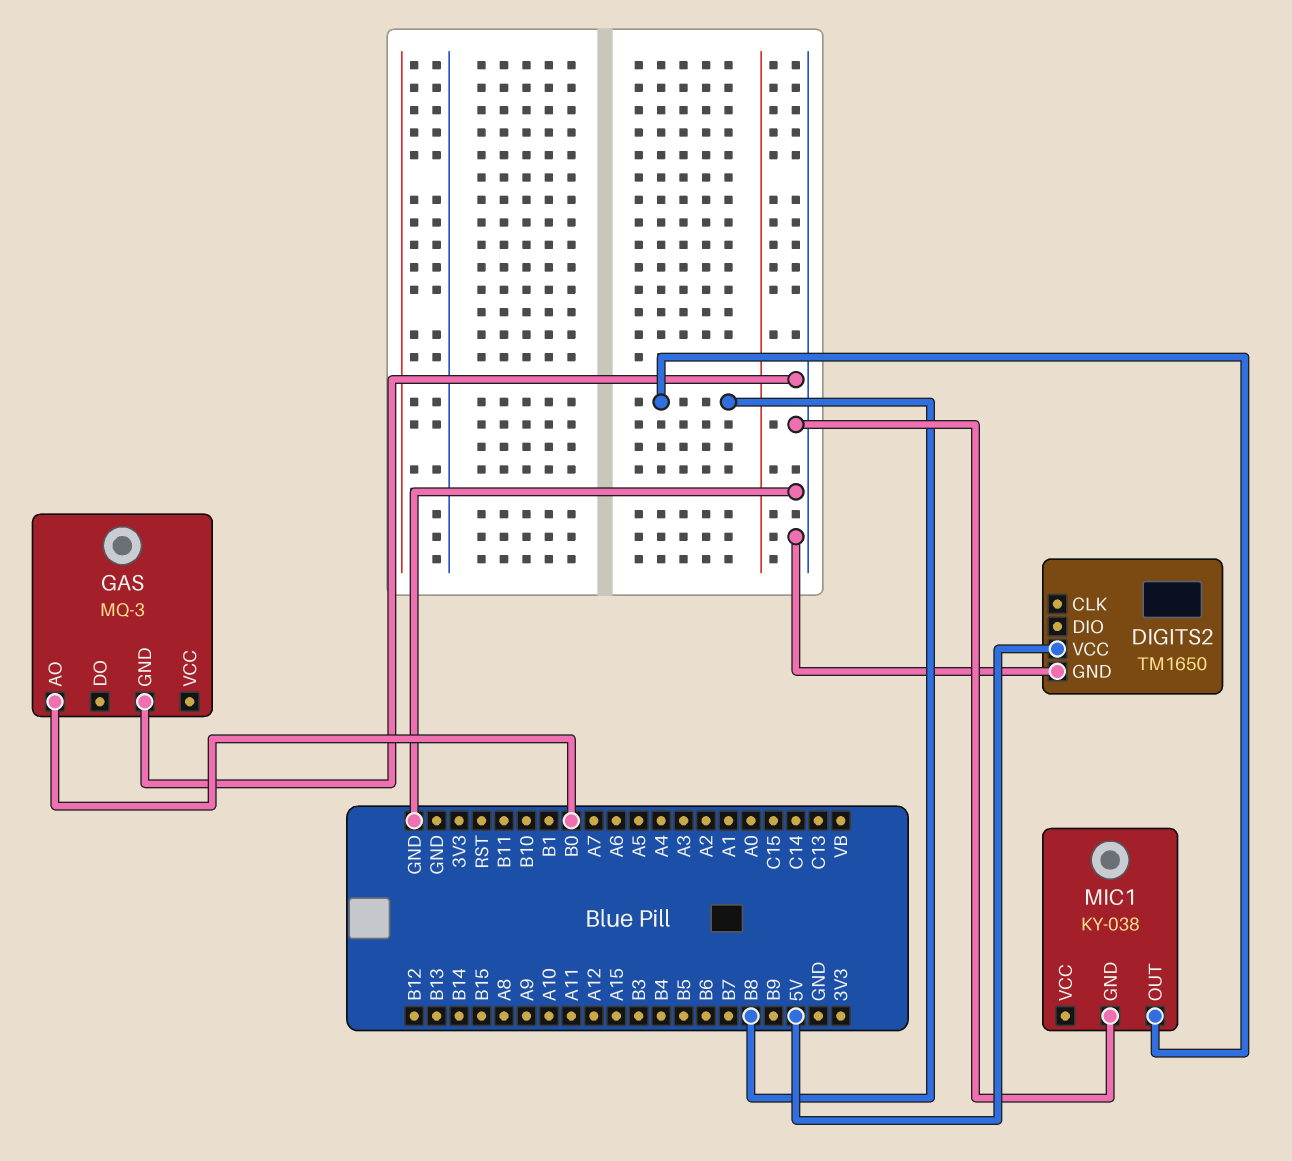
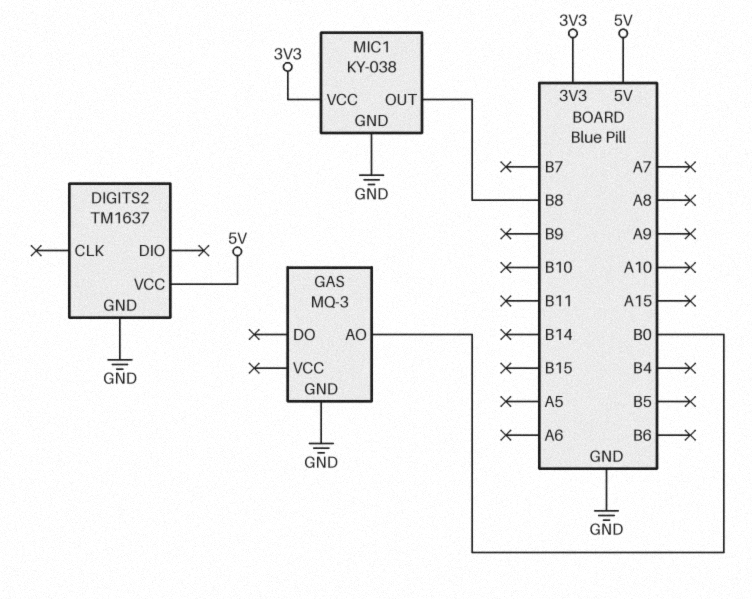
DIGITS2: TM1650 -> TM1637
MIC1 pin VCC: none -> 3V3

